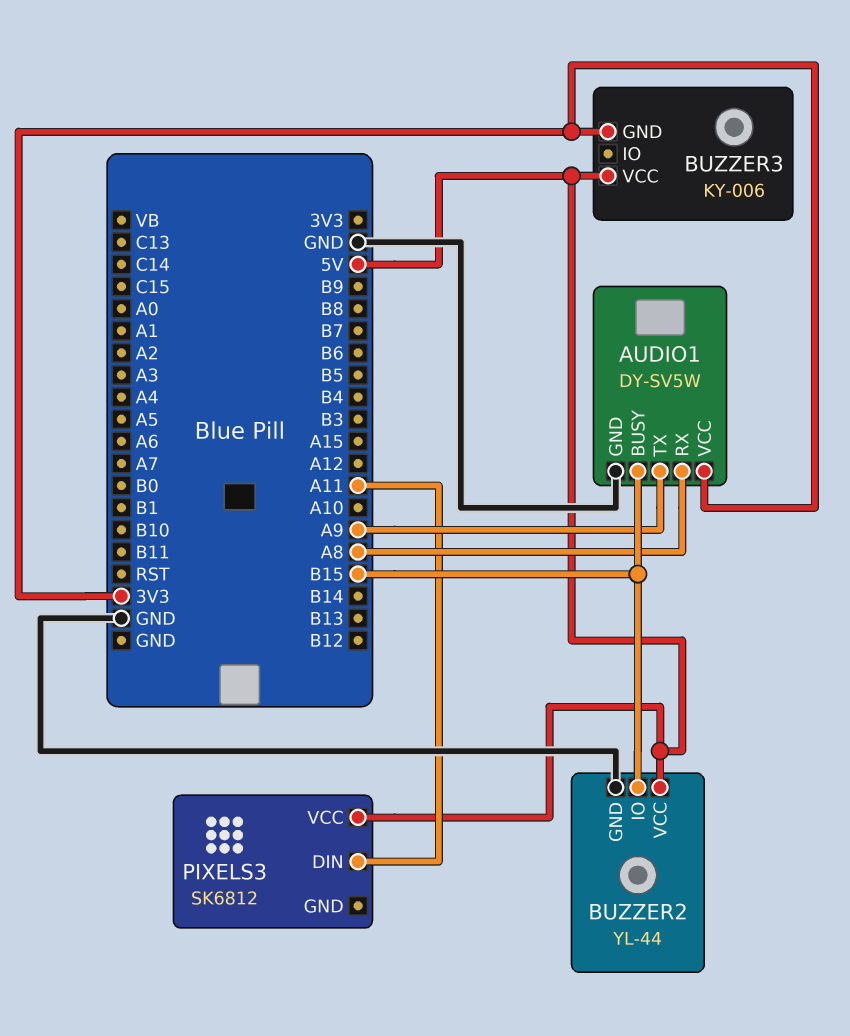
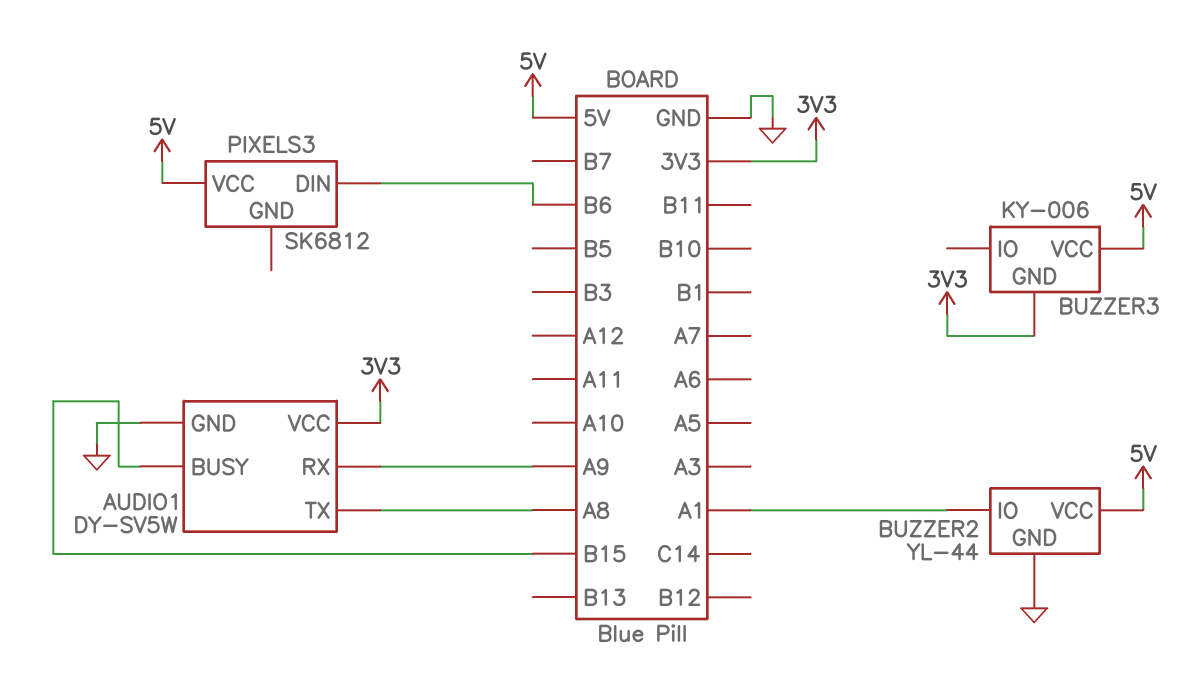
AUDIO1 pin RX: A8 -> A9
AUDIO1 pin TX: A9 -> A8
BUZZER2 pin IO: B15 -> A1
PIXELS3 pin DIN: A11 -> B6

